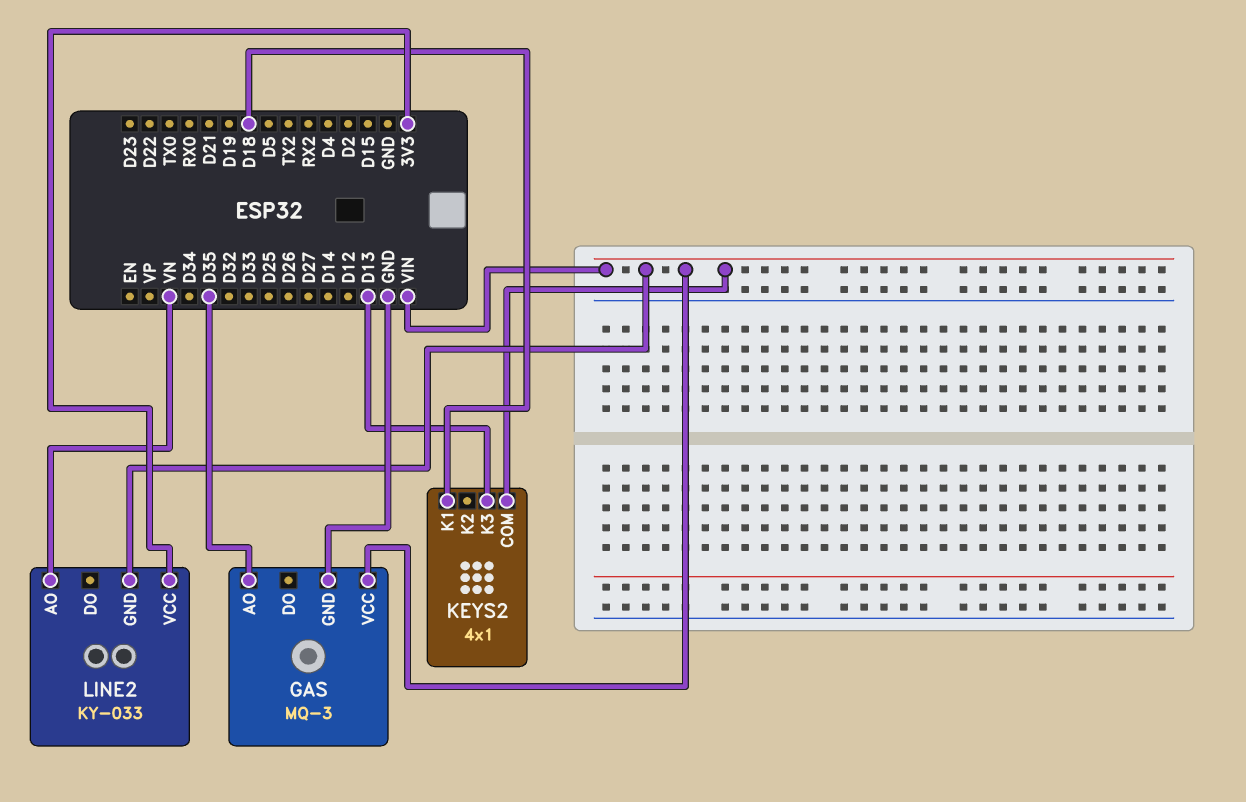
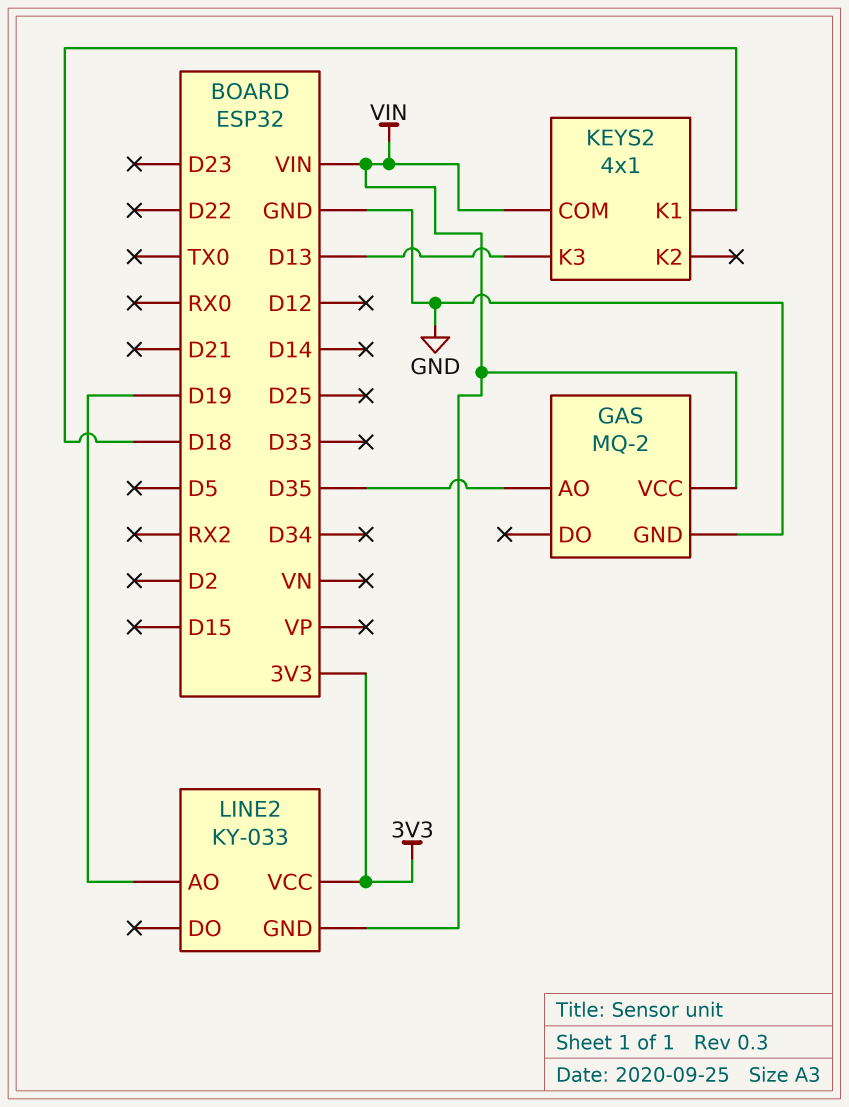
GAS: MQ-3 -> MQ-2
LINE2 pin AO: VN -> D19

